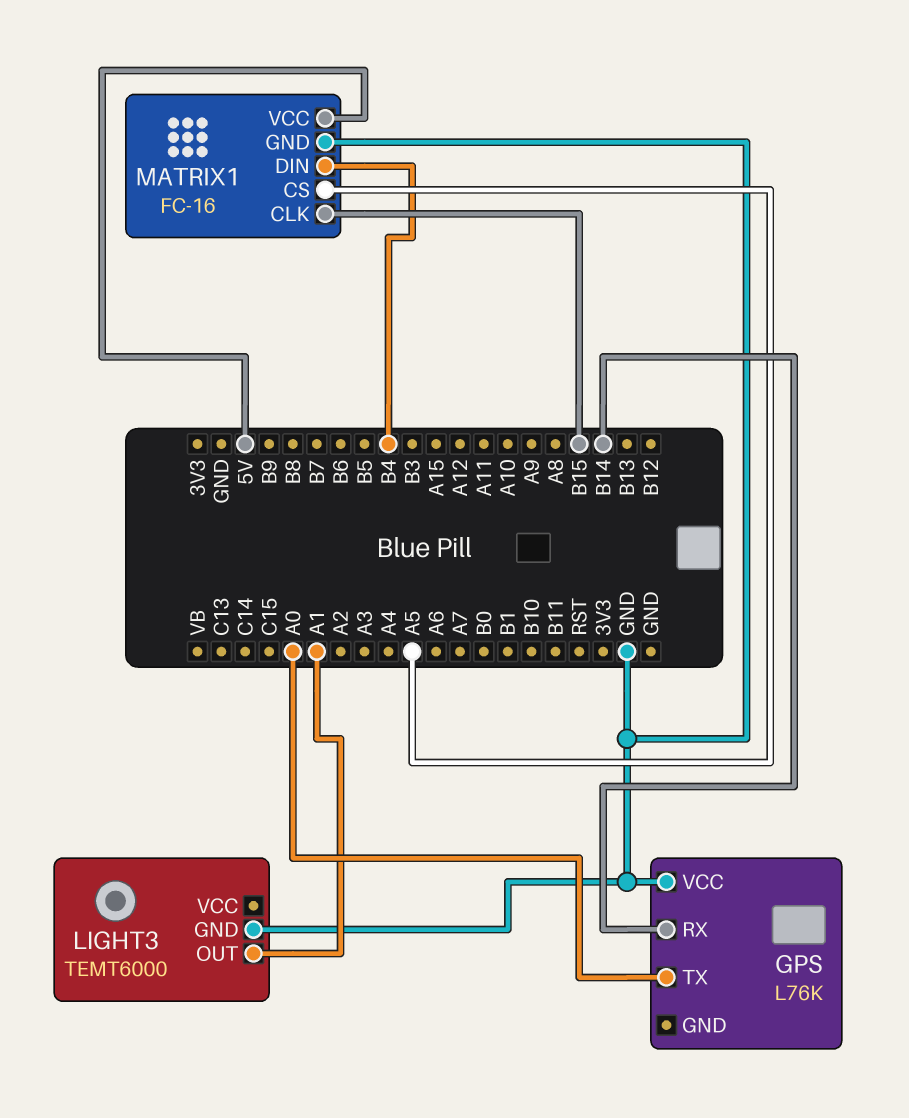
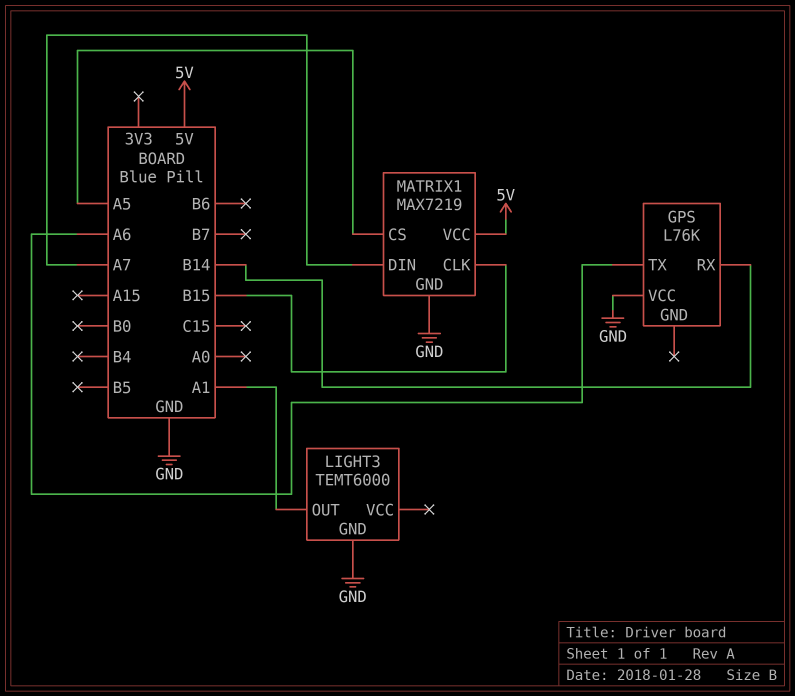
GPS pin TX: A0 -> A6
MATRIX1: FC-16 -> MAX7219
MATRIX1 pin DIN: B4 -> A7

